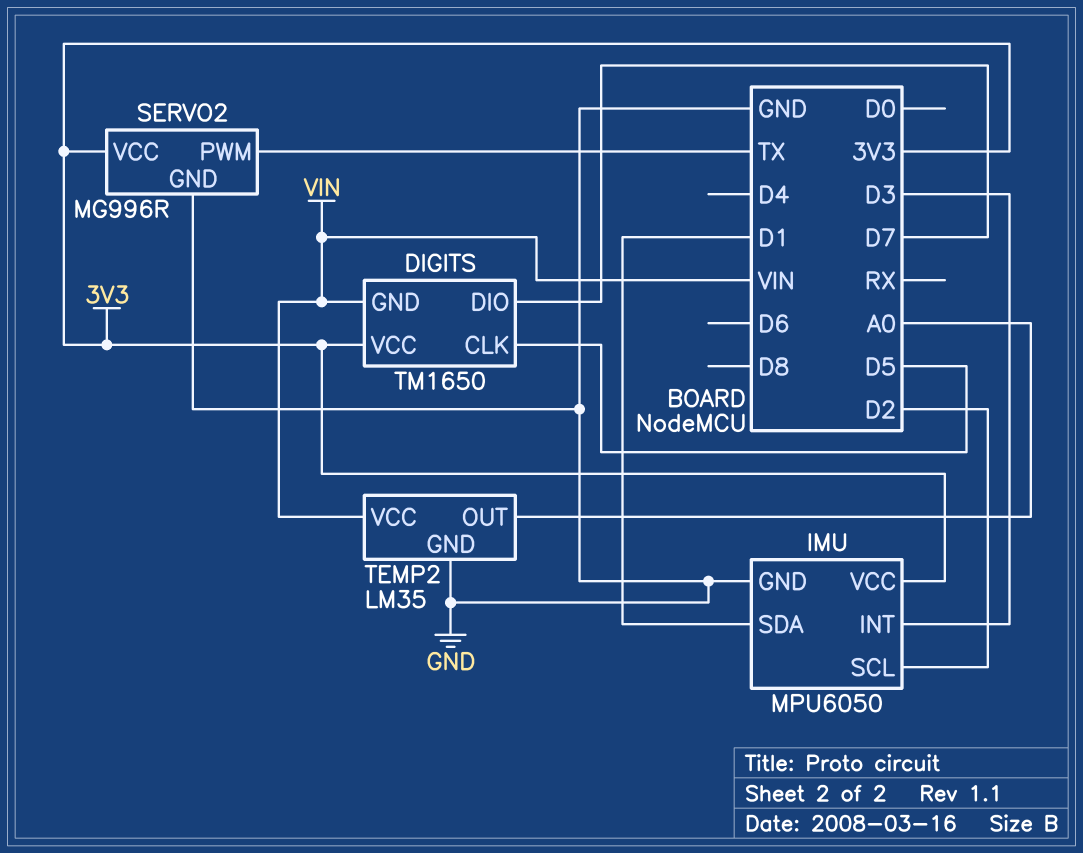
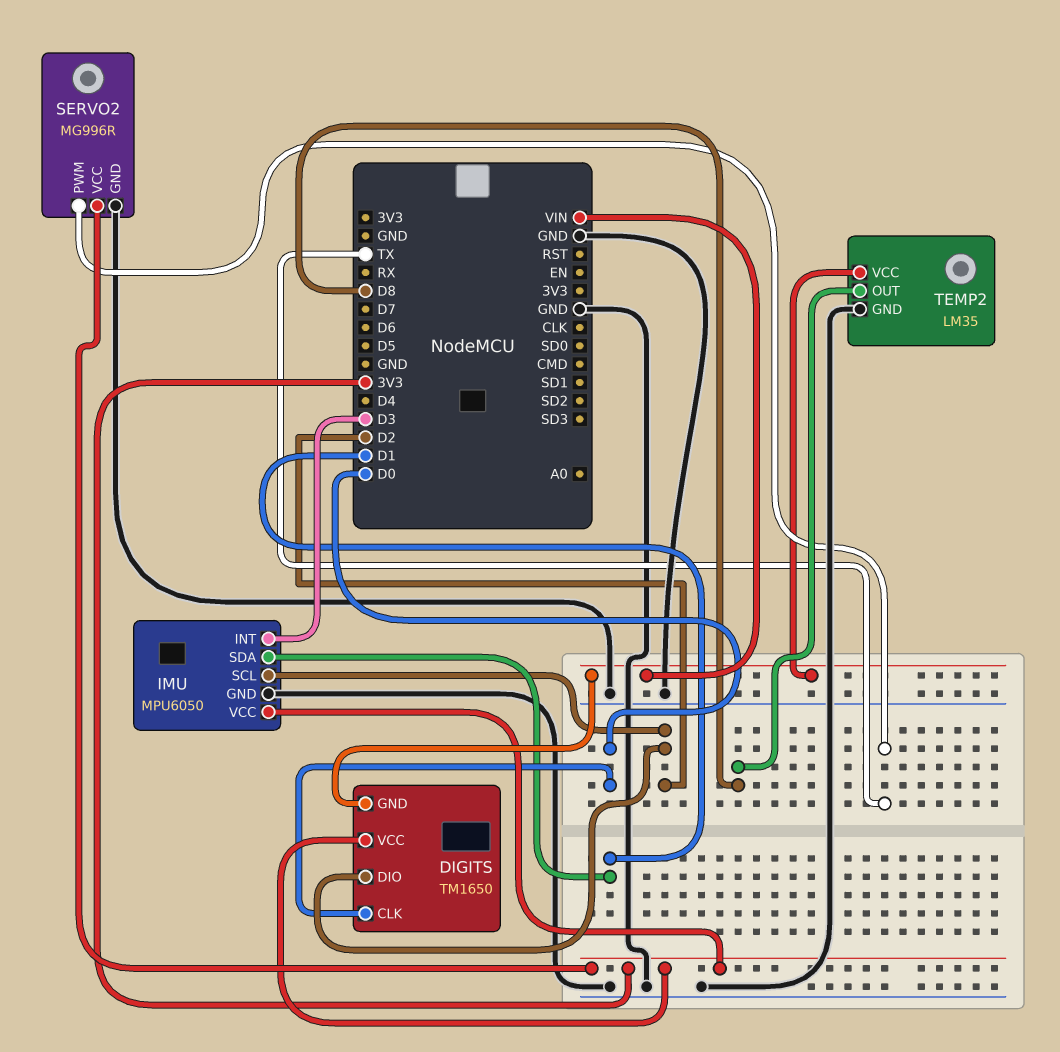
DIGITS pin CLK: D5 -> D0
DIGITS pin DIO: D7 -> D2
TEMP2 pin OUT: A0 -> D8

